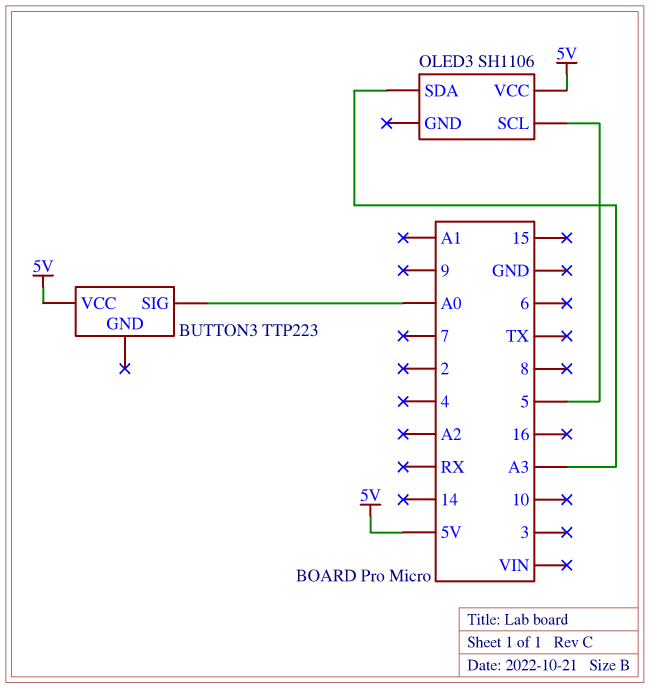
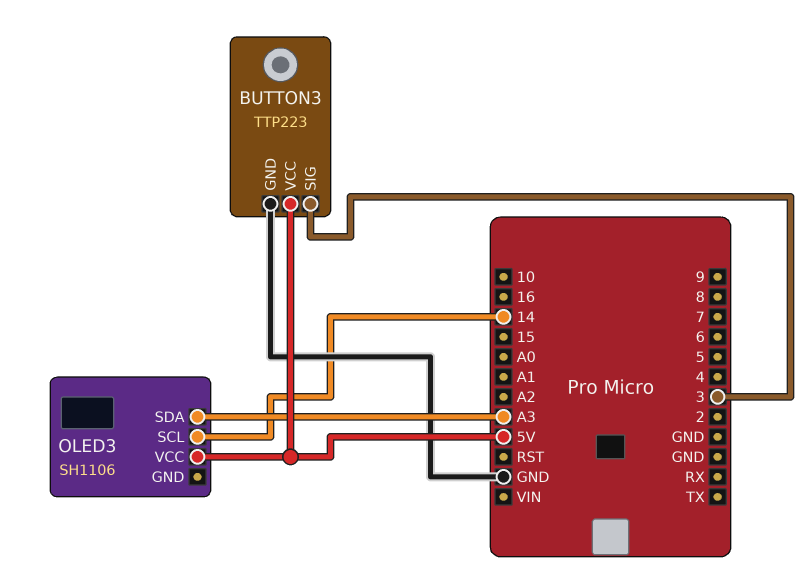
BUTTON3 pin GND: none -> GND
BUTTON3 pin SIG: A0 -> 3
OLED3 pin SCL: 5 -> 14

